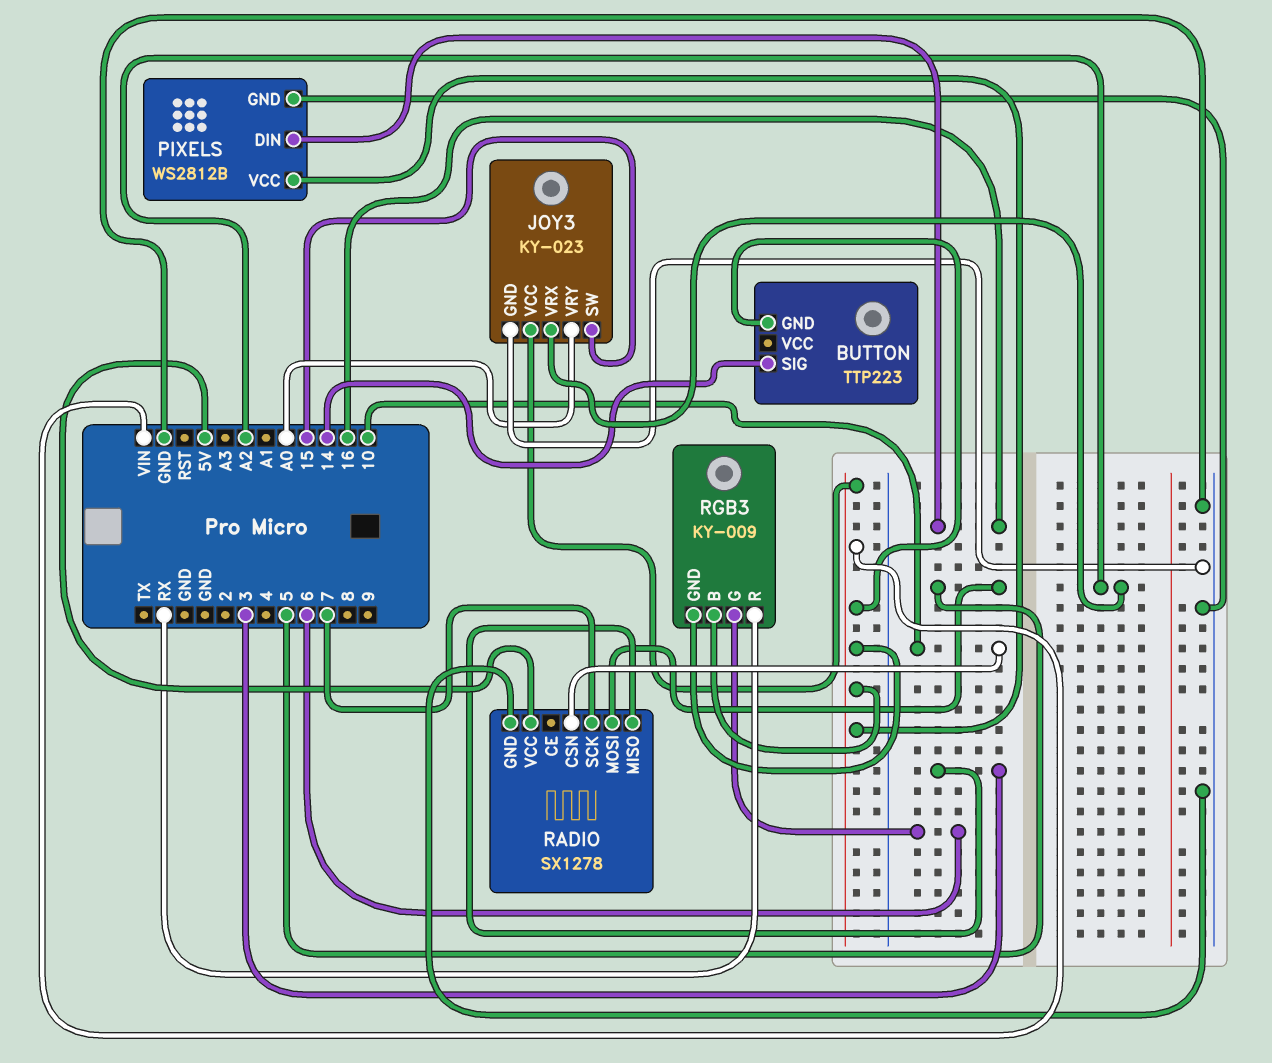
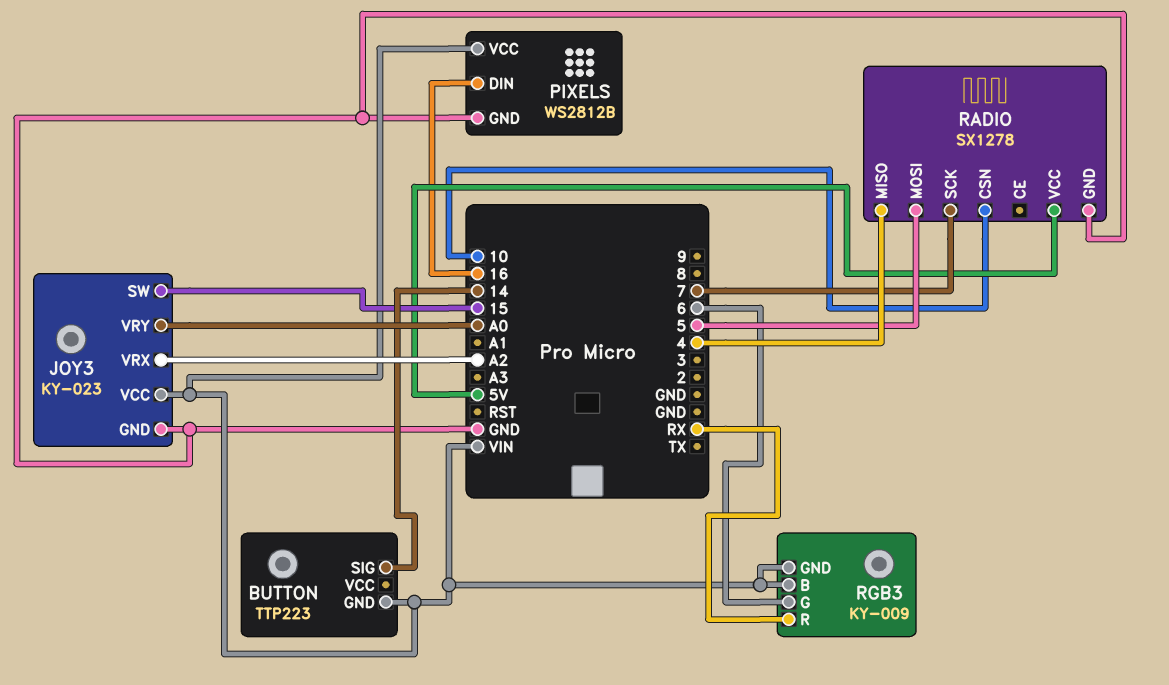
RADIO pin MISO: 3 -> 4

